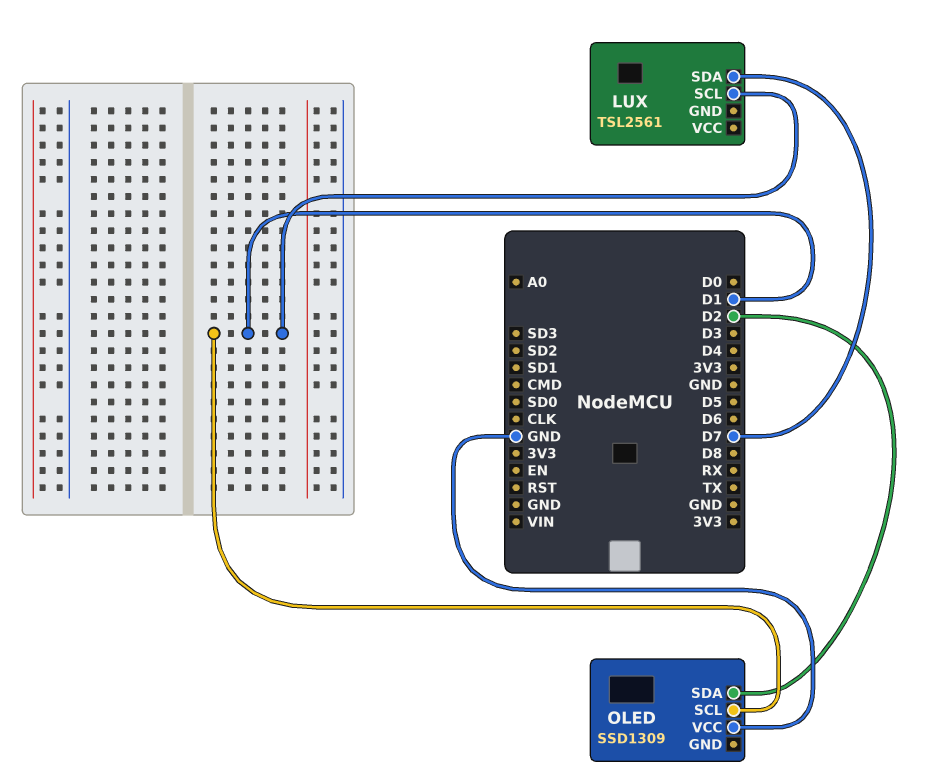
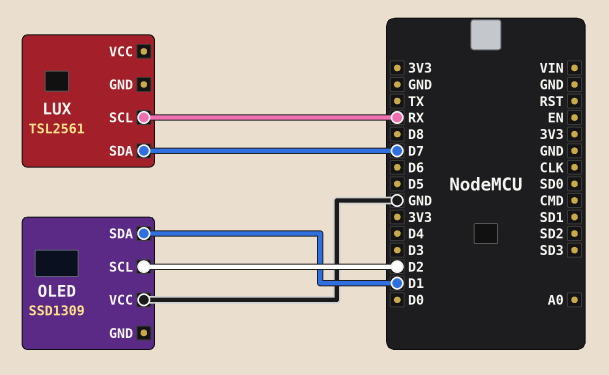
LUX pin SCL: D1 -> RX
OLED pin SCL: D1 -> D2
OLED pin SDA: D2 -> D1

